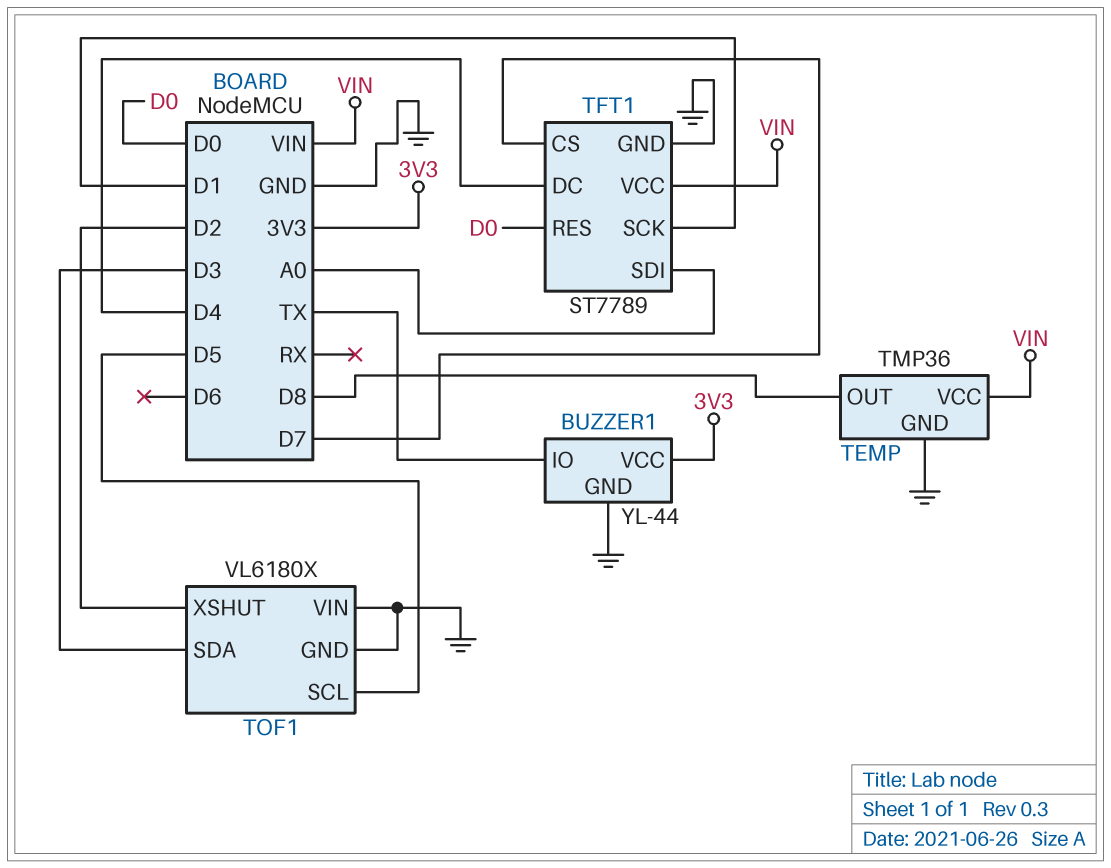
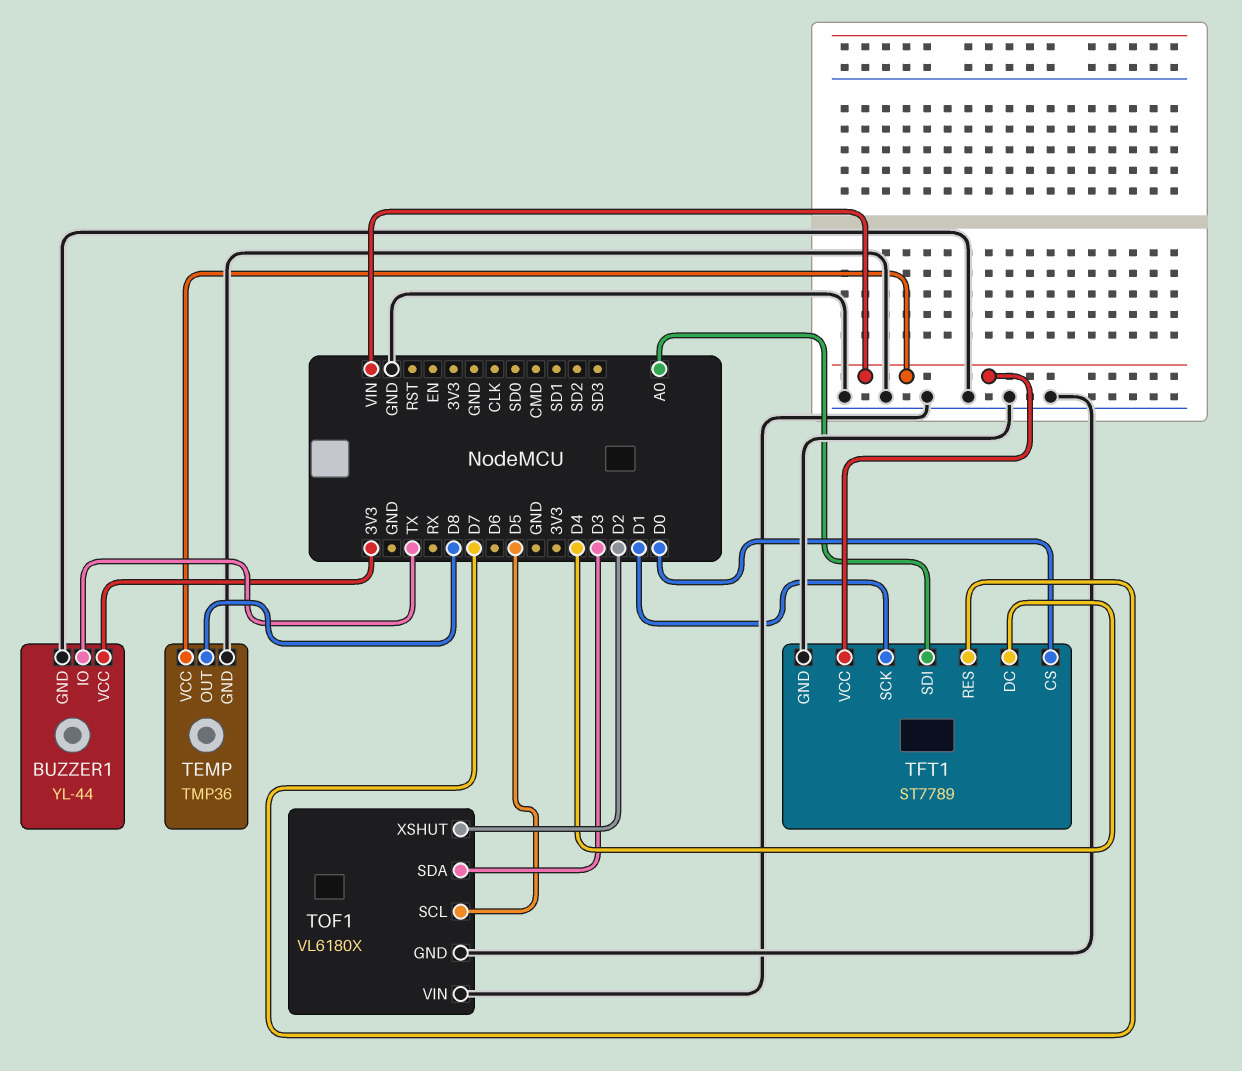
TFT1 pin CS: D7 -> D0
TFT1 pin RES: D0 -> D7

